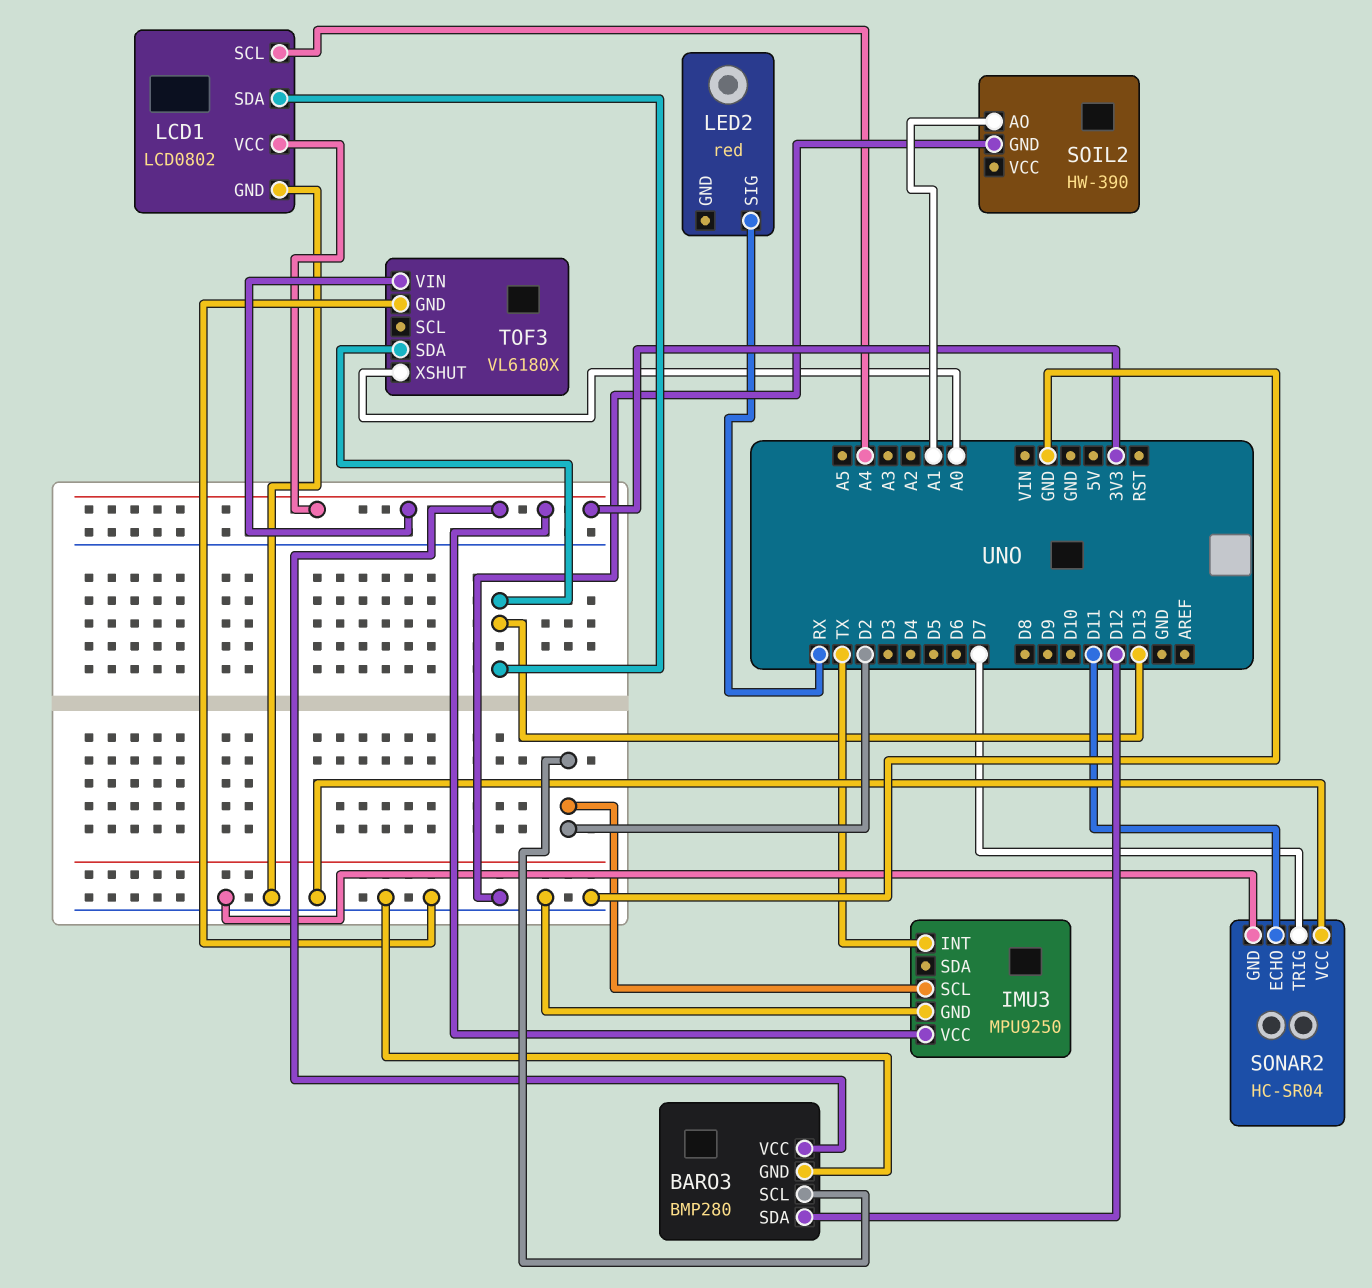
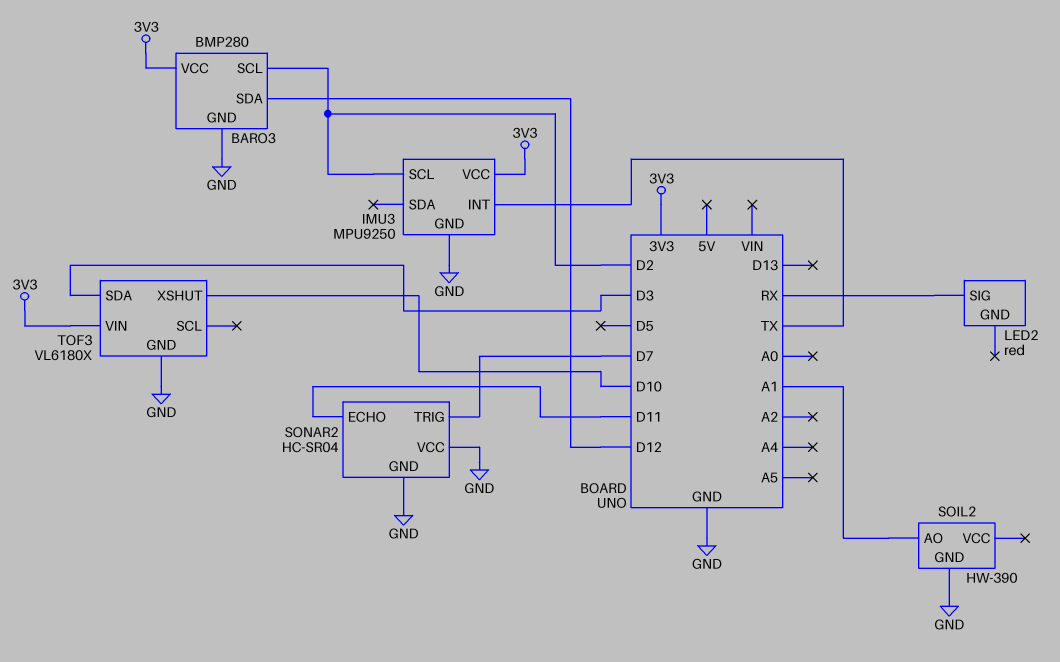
LCD1: LCD0802 -> none
LCD1 pin GND: GND -> none
LCD1 pin SCL: A4 -> none
LCD1 pin SDA: D13 -> none
LCD1 pin VCC: 3V3 -> none
TOF3 pin SDA: D13 -> D3
TOF3 pin XSHUT: A0 -> D10

